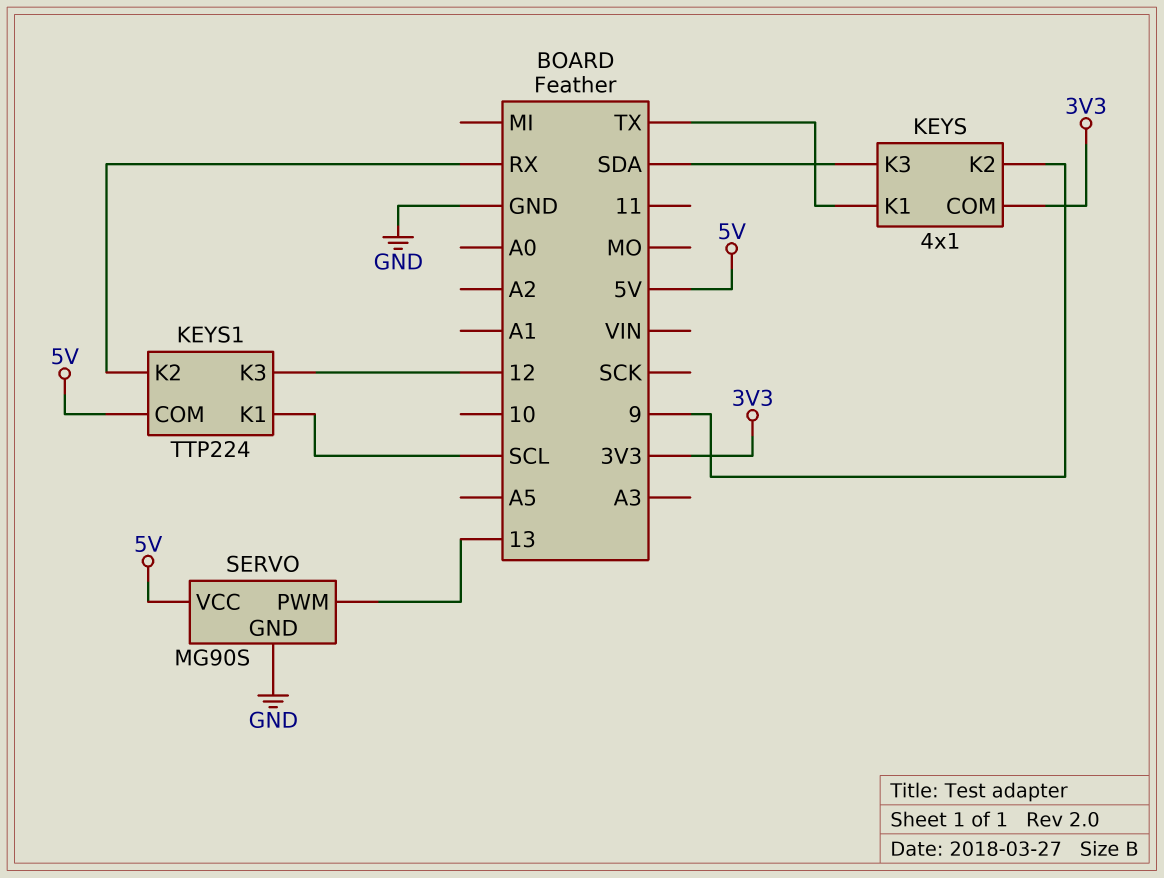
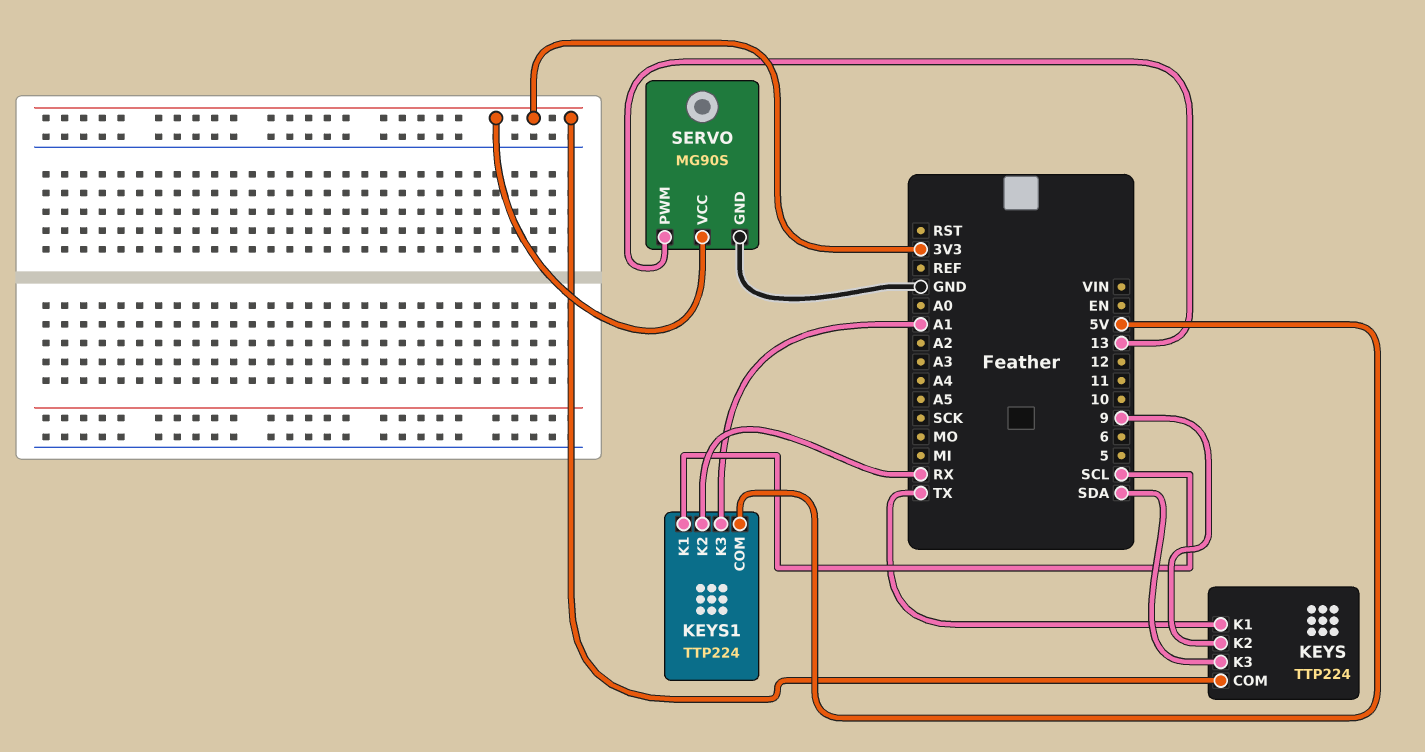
KEYS: 4x1 -> TTP224
KEYS1 pin K3: 12 -> A1
SERVO pin VCC: 5V -> 3V3

